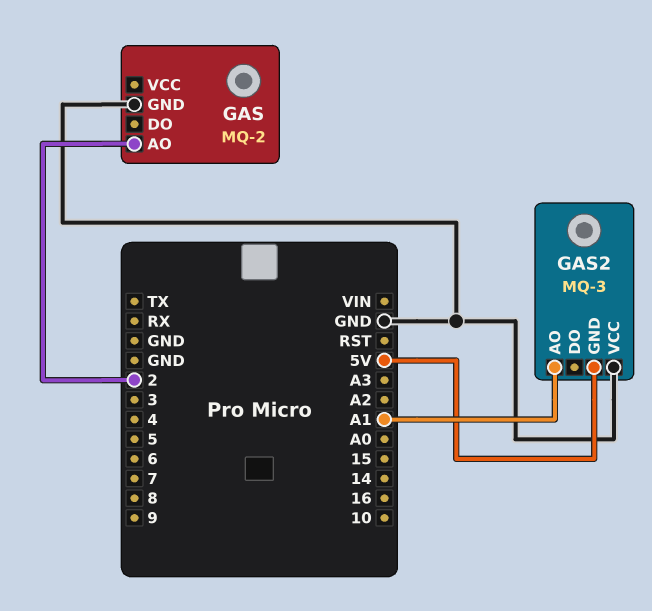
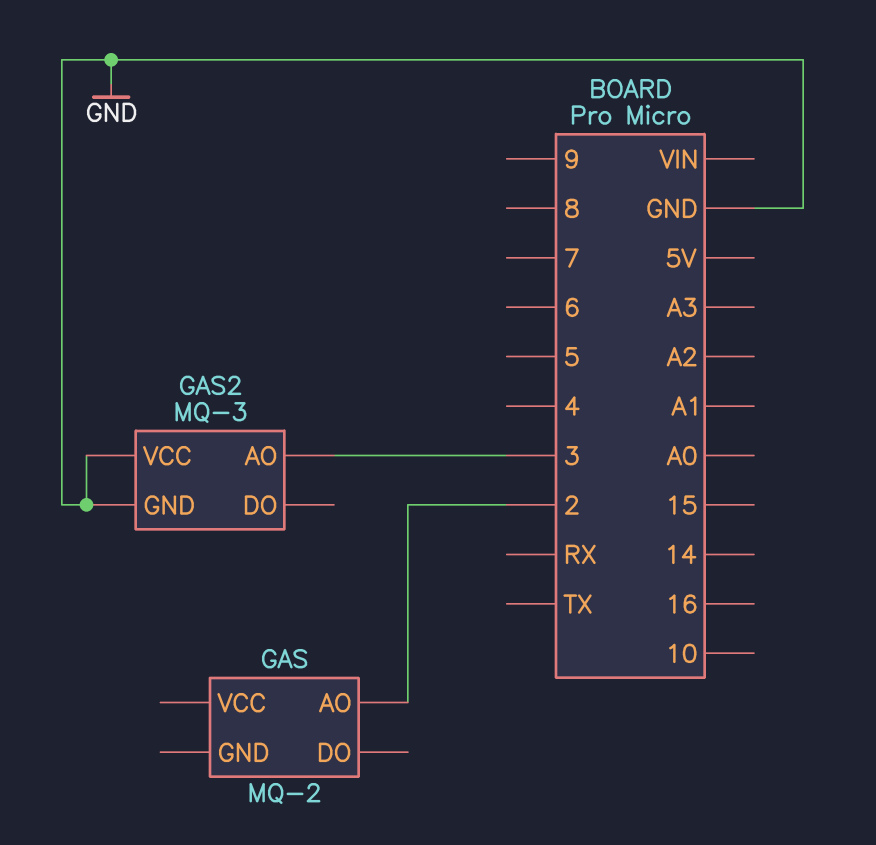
GAS pin GND: GND -> none
GAS2 pin AO: A1 -> 3
GAS2 pin GND: 5V -> GND

